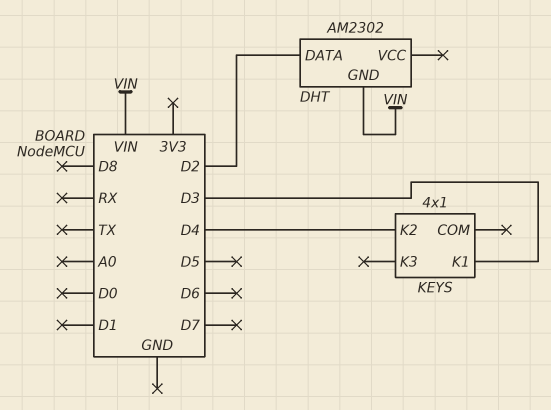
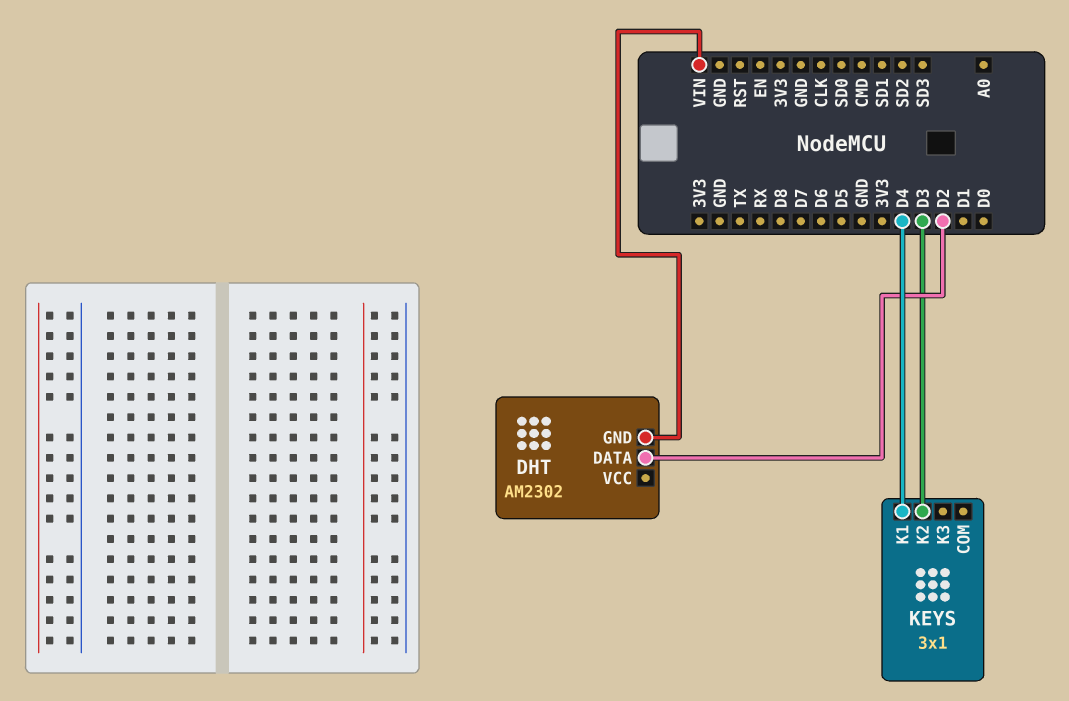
KEYS: 4x1 -> 3x1
KEYS pin K1: D3 -> D4
KEYS pin K2: D4 -> D3

